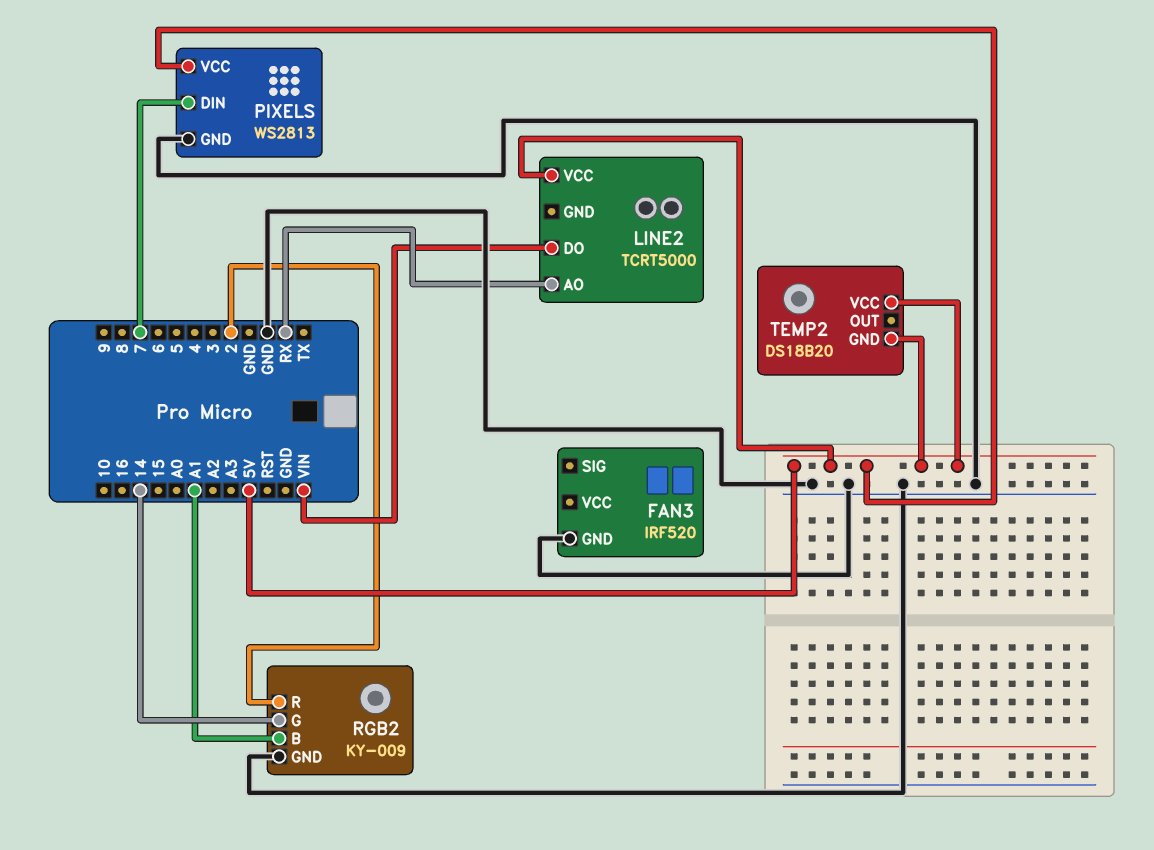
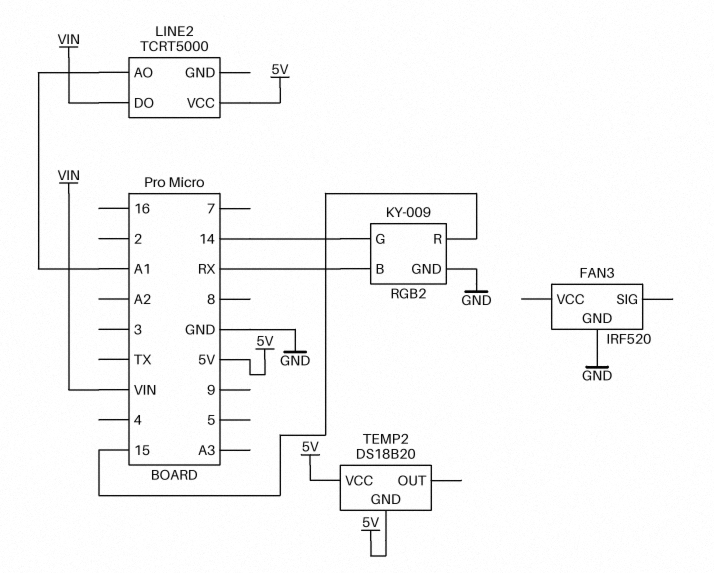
LINE2 pin AO: RX -> A1
PIXELS: WS2813 -> none
PIXELS pin DIN: 7 -> none
PIXELS pin GND: GND -> none
PIXELS pin VCC: 5V -> none
RGB2 pin B: A1 -> RX
RGB2 pin R: 2 -> 15

